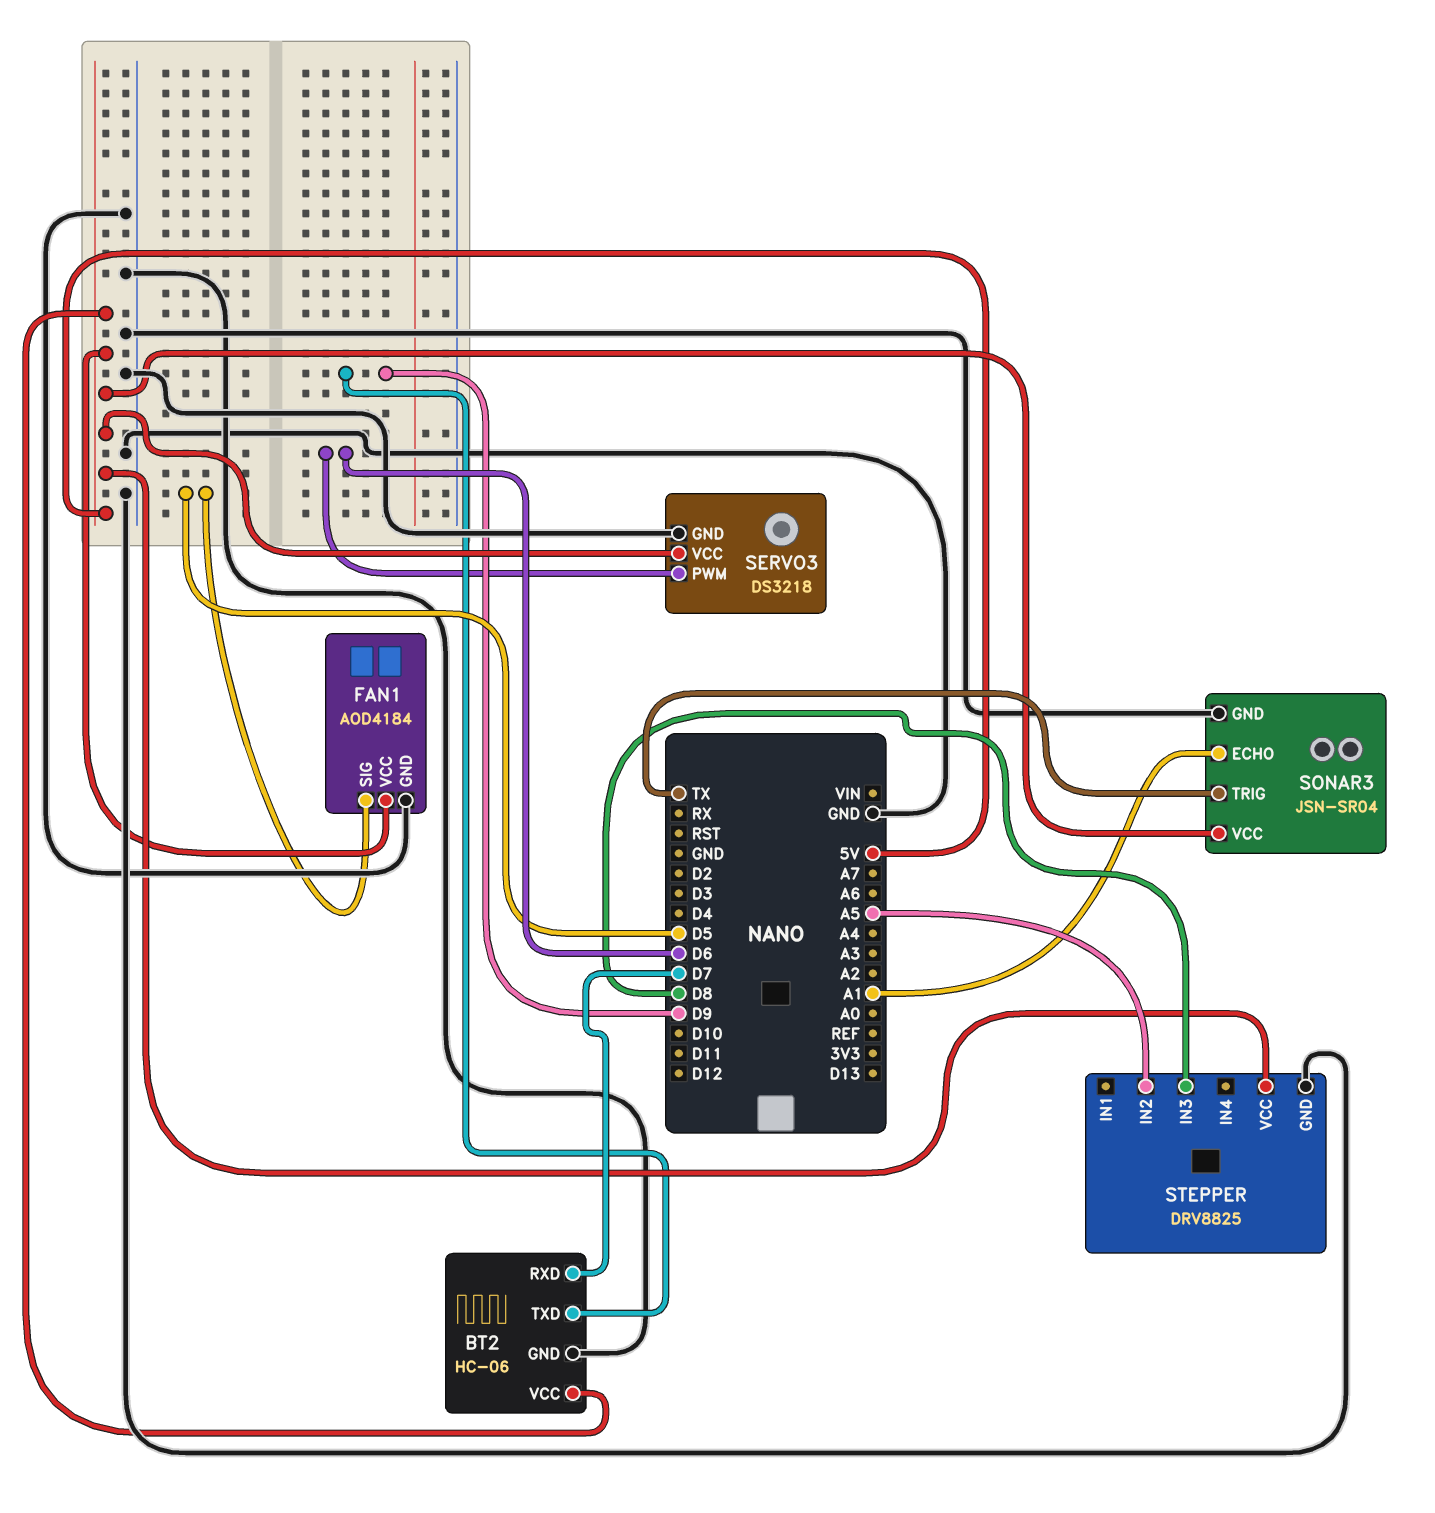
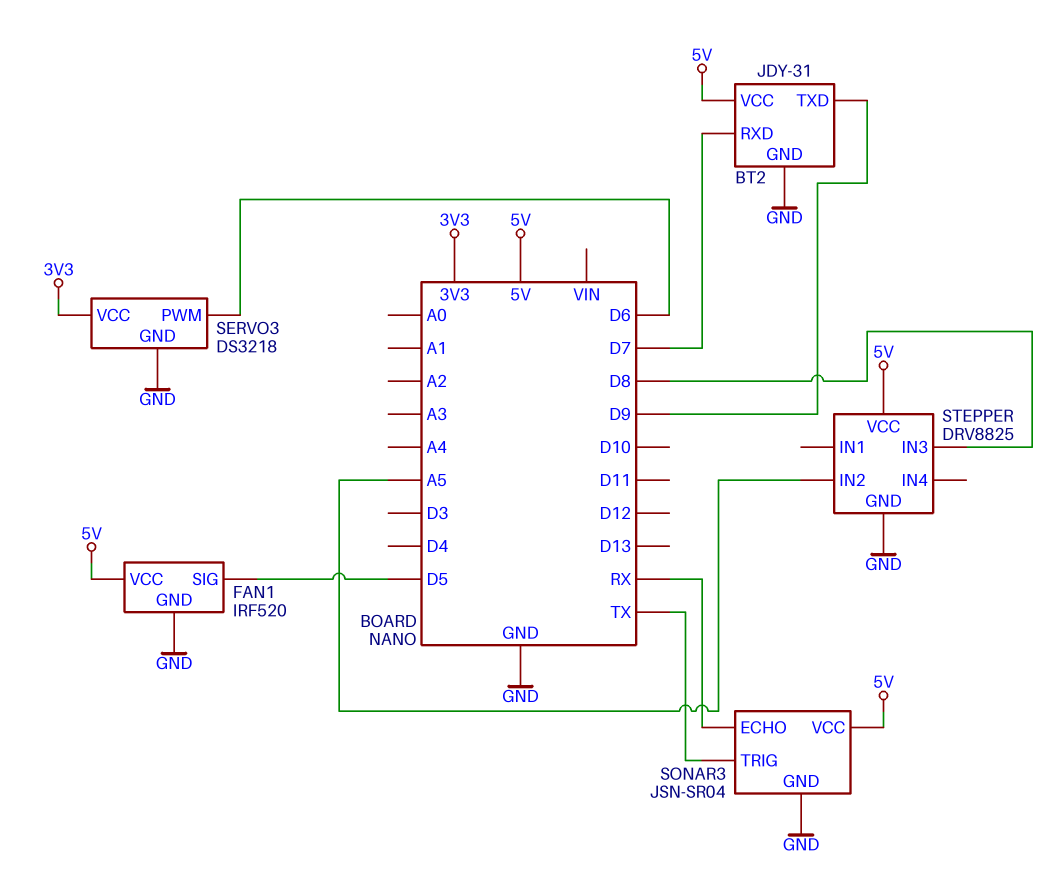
BT2: HC-06 -> JDY-31
FAN1: AOD4184 -> IRF520
SERVO3 pin VCC: 5V -> 3V3
SONAR3 pin ECHO: A1 -> RX

